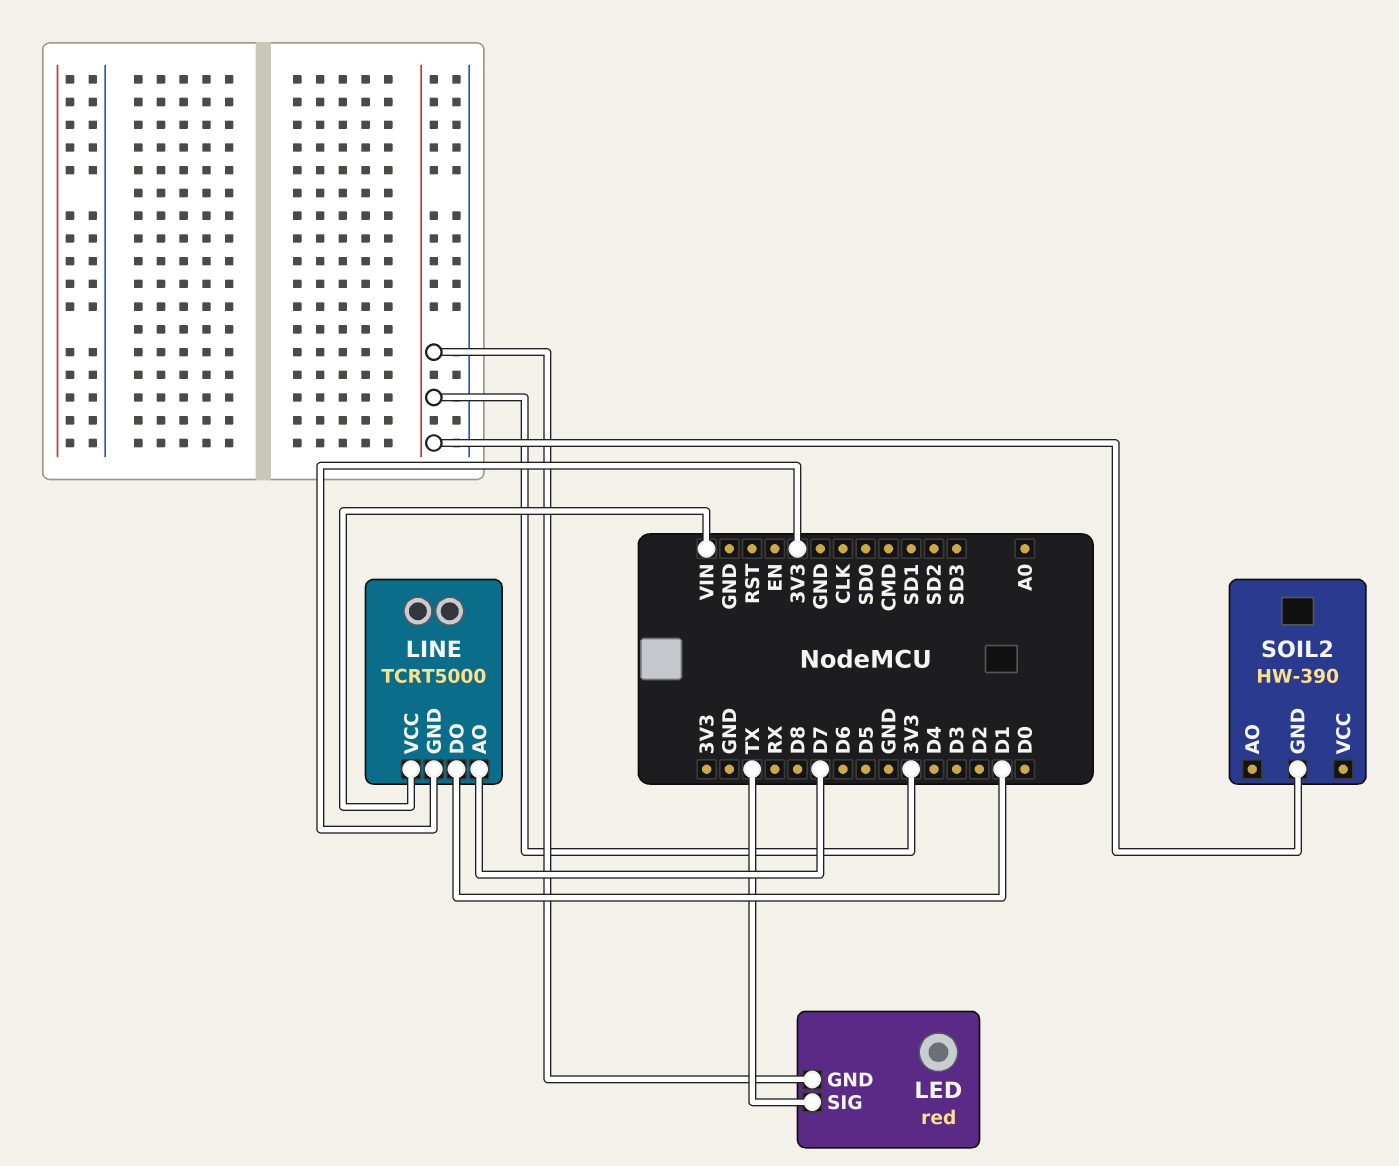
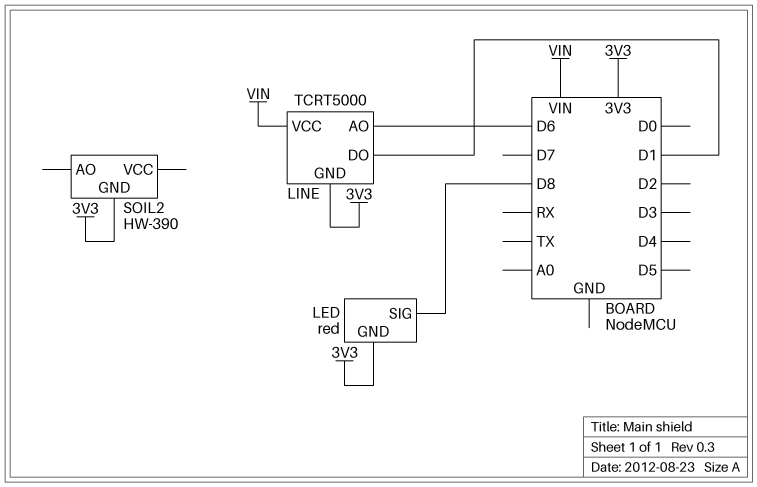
LED pin SIG: TX -> D8
LINE pin AO: D7 -> D6

